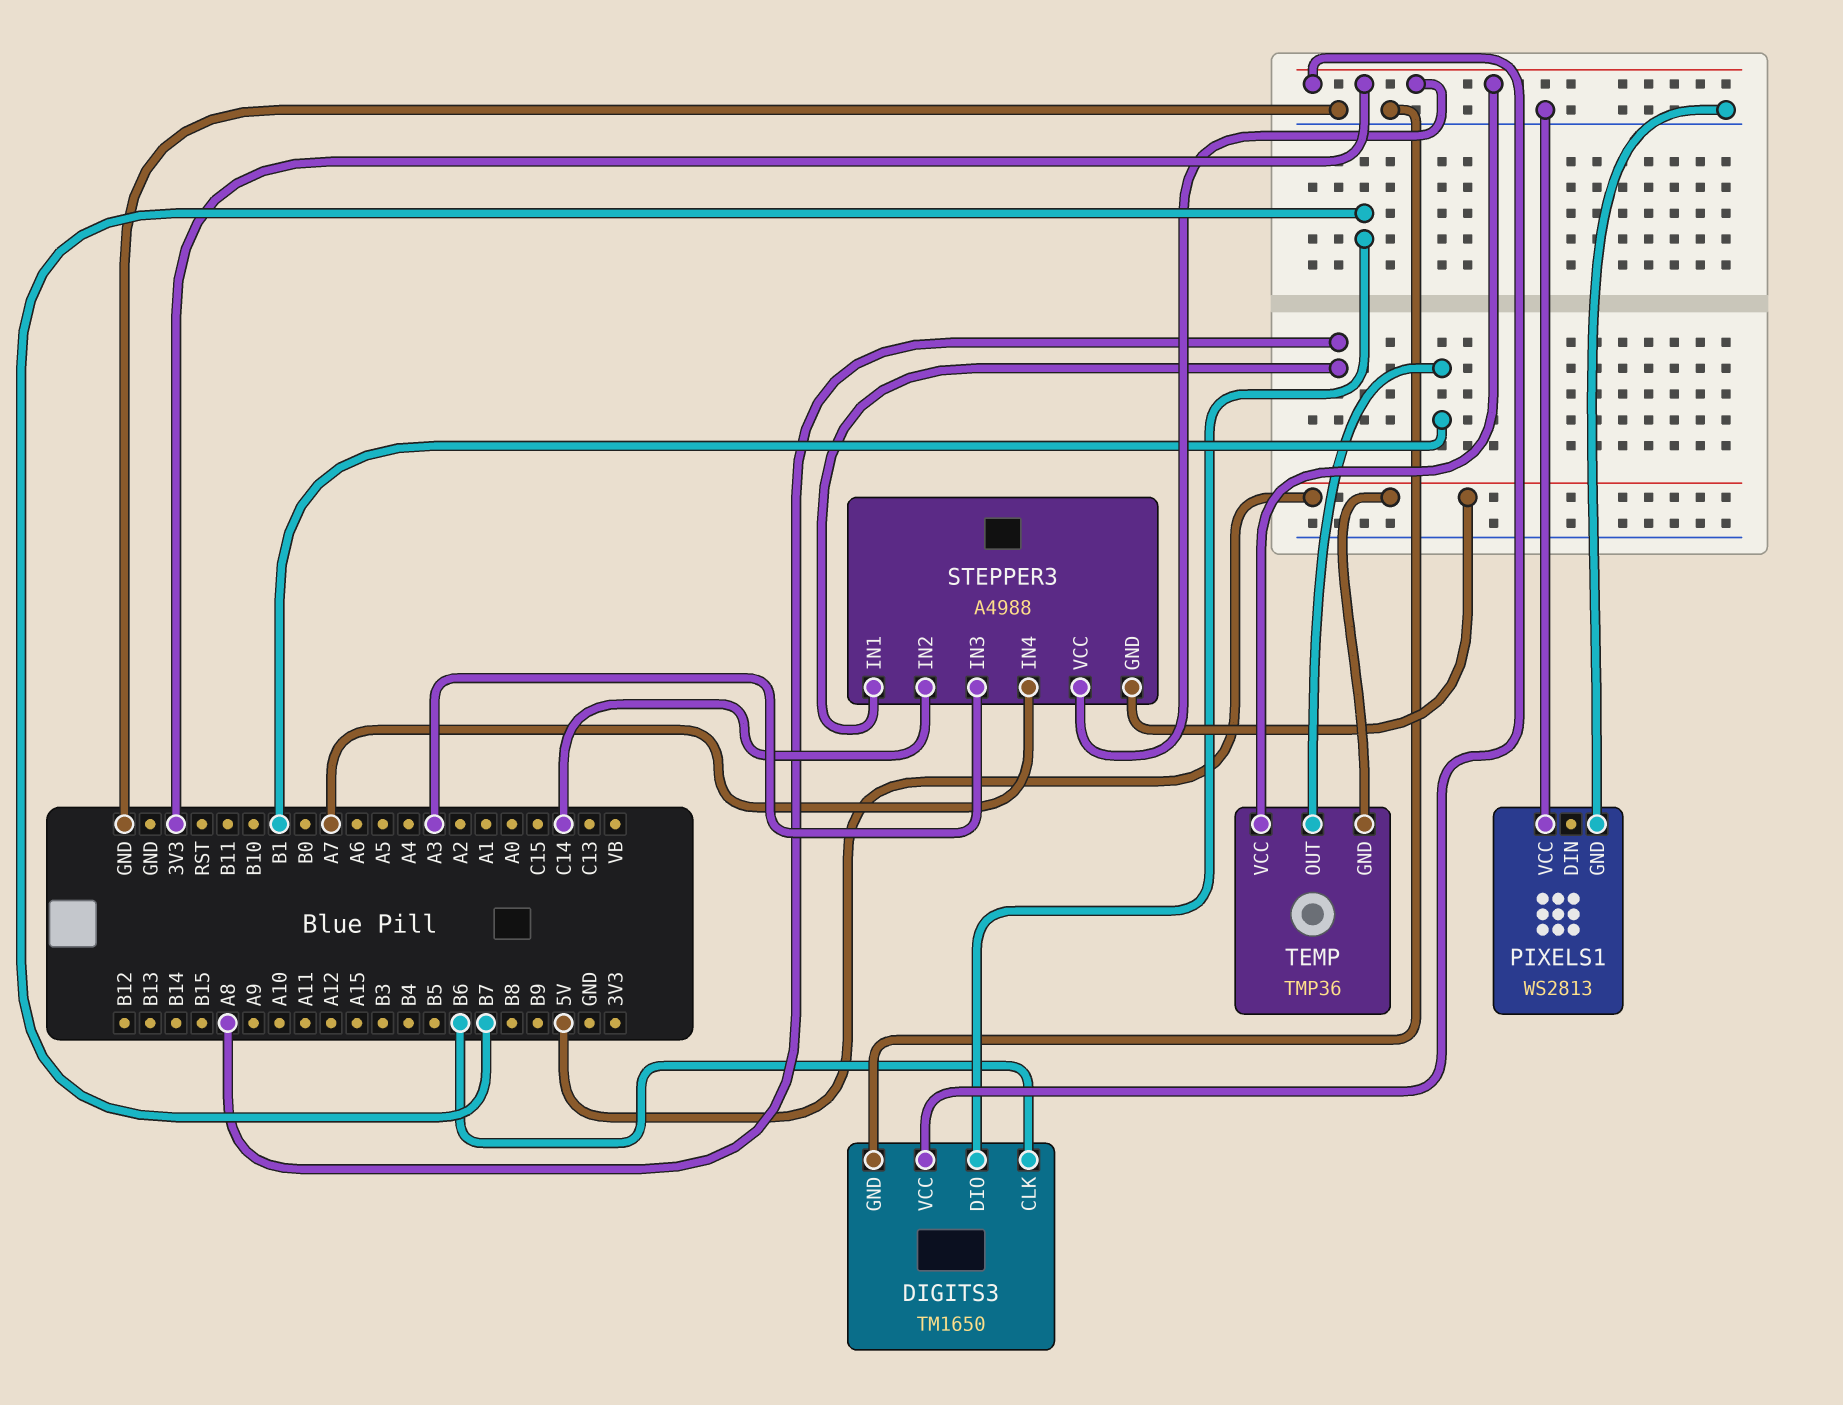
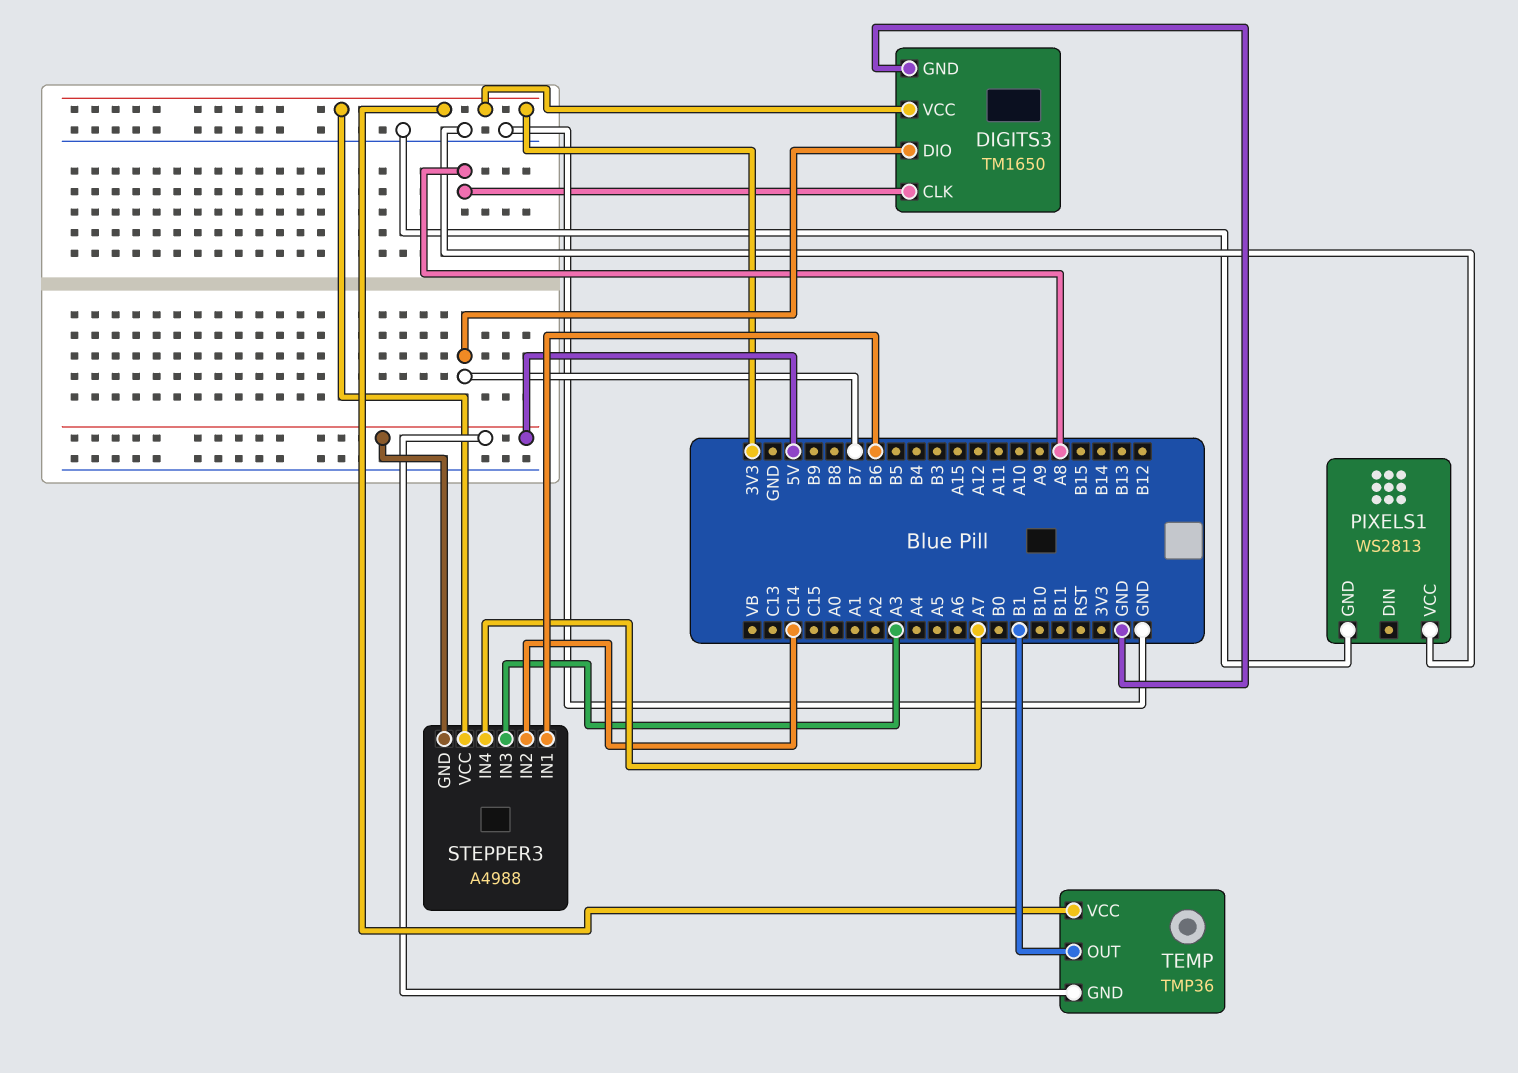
DIGITS3 pin CLK: B6 -> A8
STEPPER3 pin IN1: A8 -> B6

